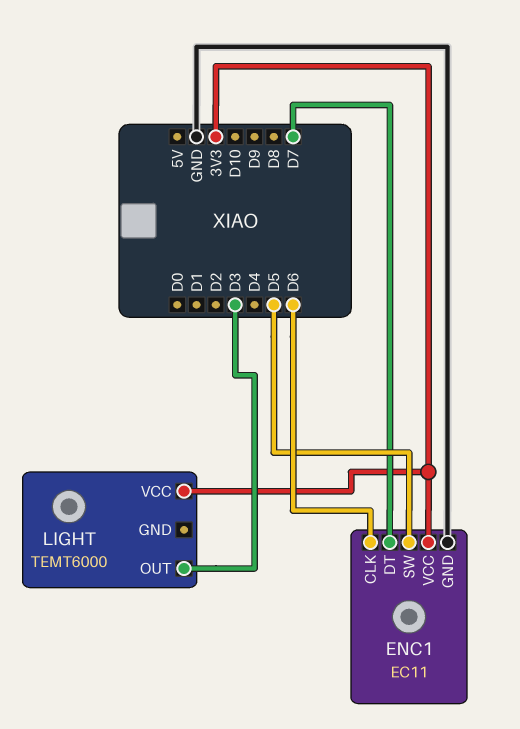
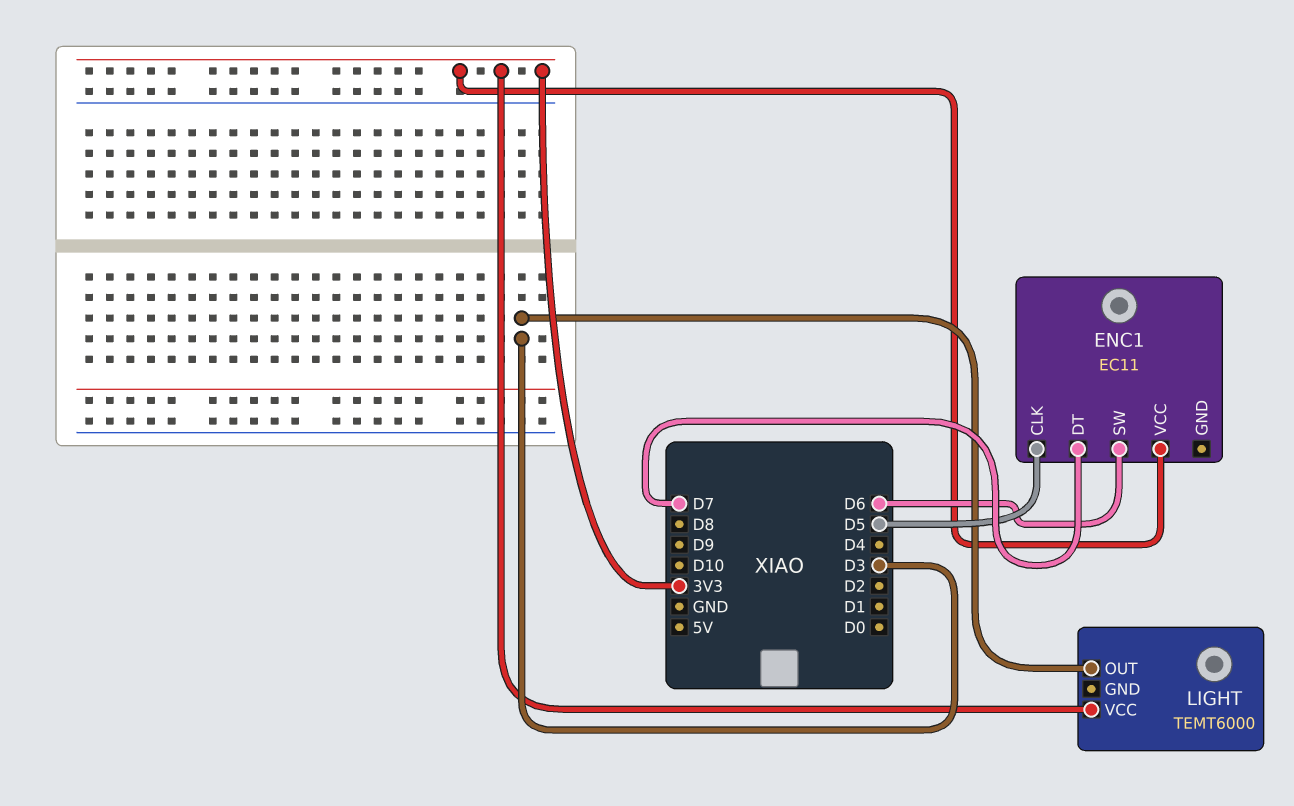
ENC1 pin CLK: D6 -> D5
ENC1 pin GND: GND -> none
ENC1 pin SW: D5 -> D6

